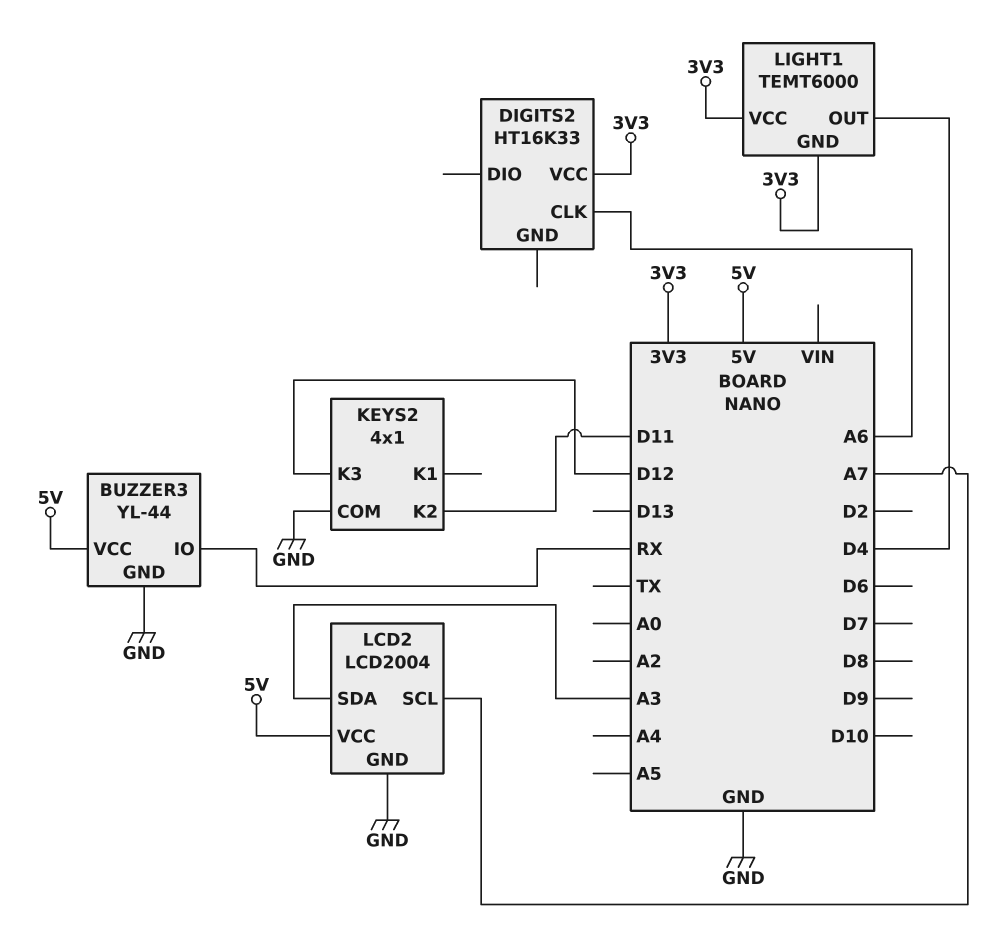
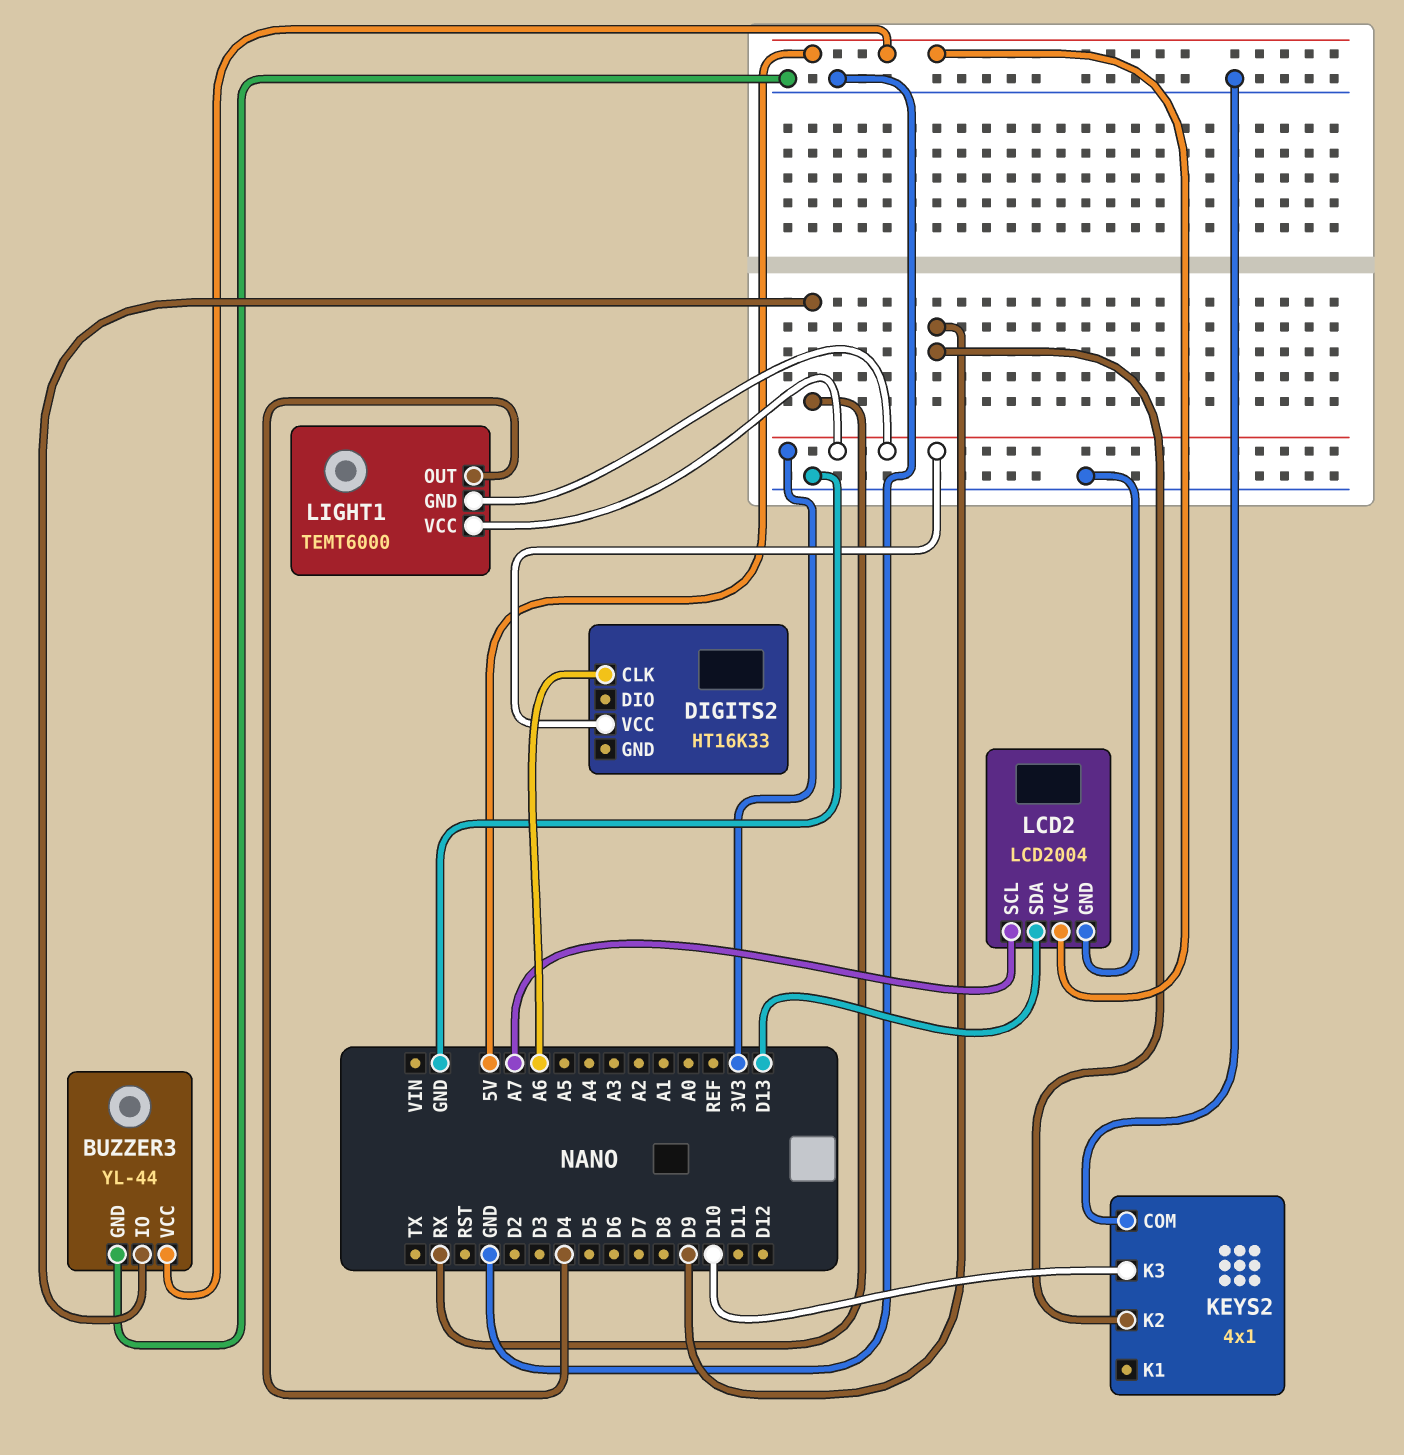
KEYS2 pin K2: D11 -> D9
KEYS2 pin K3: D12 -> D10
LCD2 pin SDA: A3 -> D13

